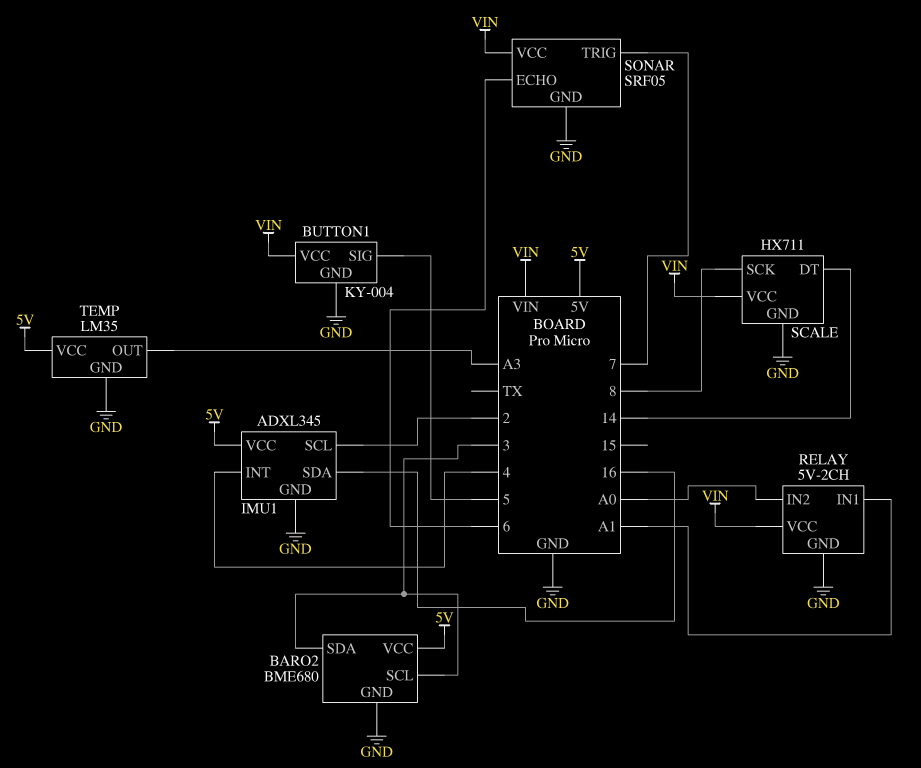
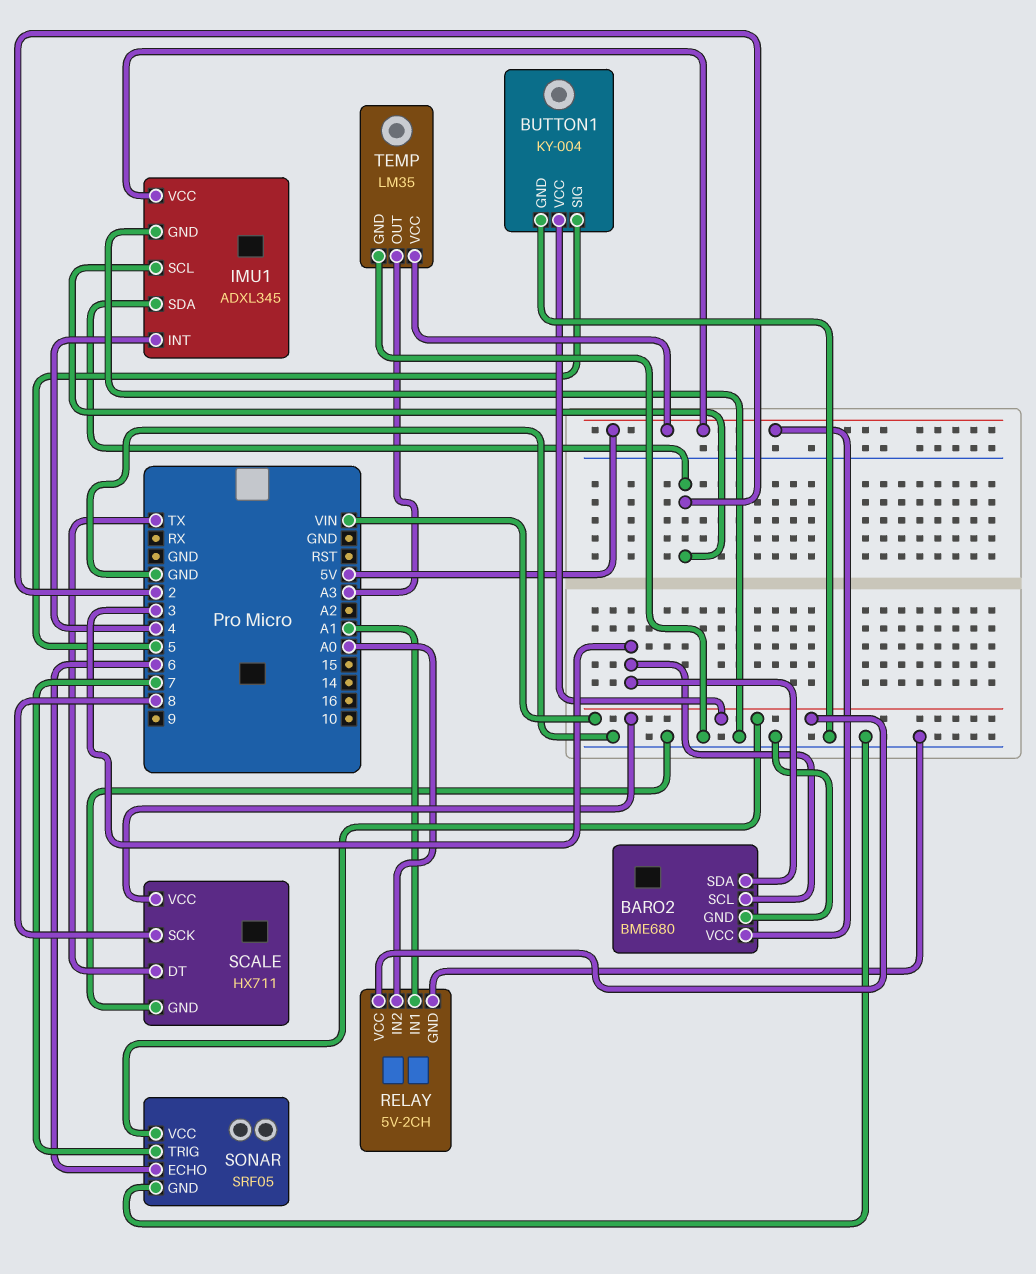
IMU1 pin SDA: 16 -> 2
SCALE pin DT: 14 -> TX

